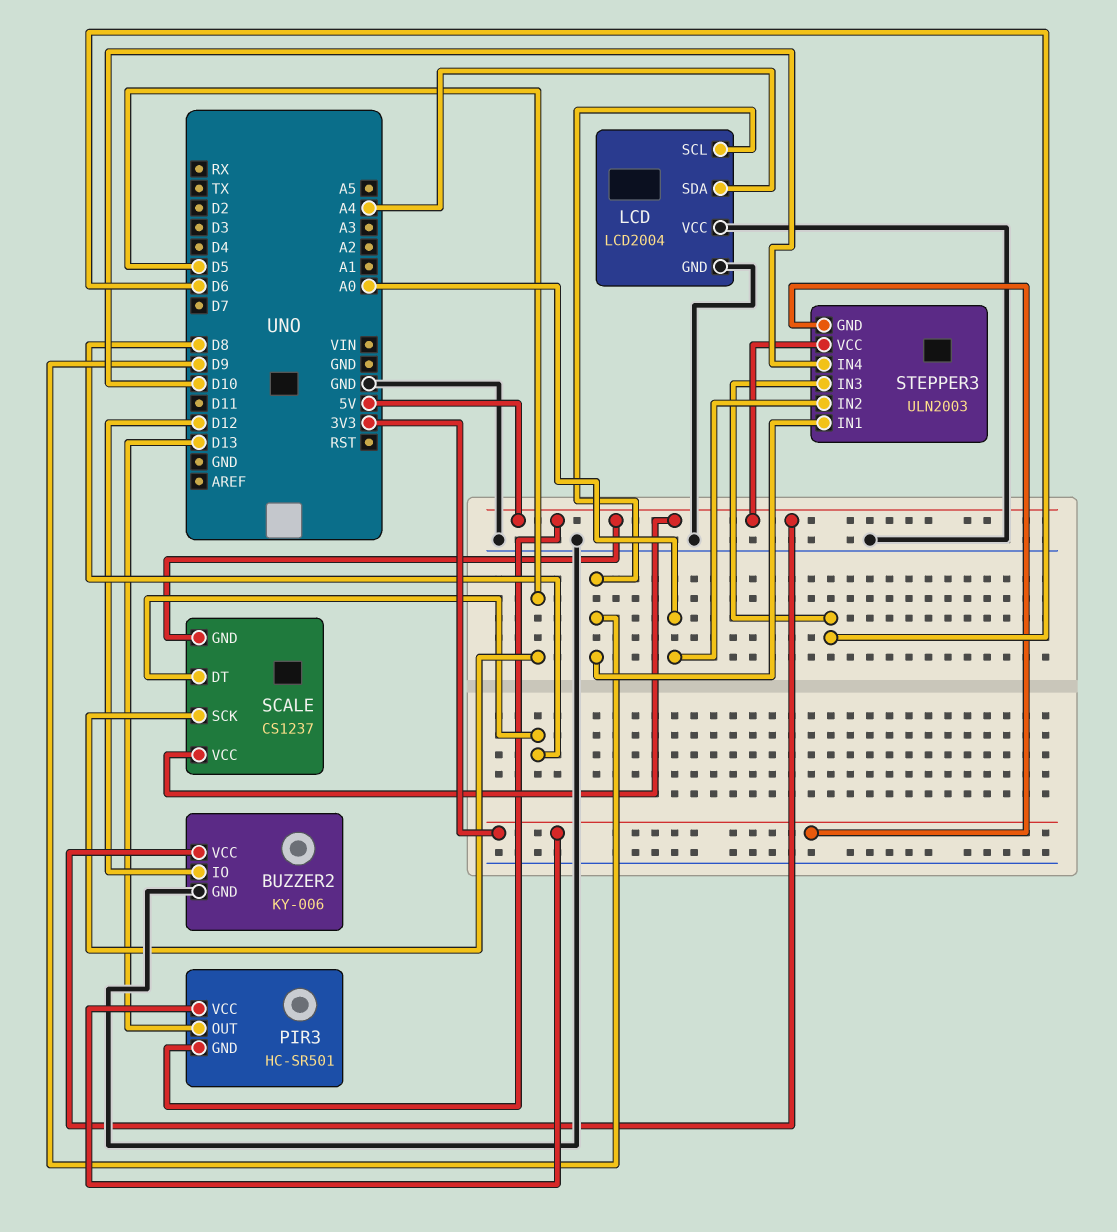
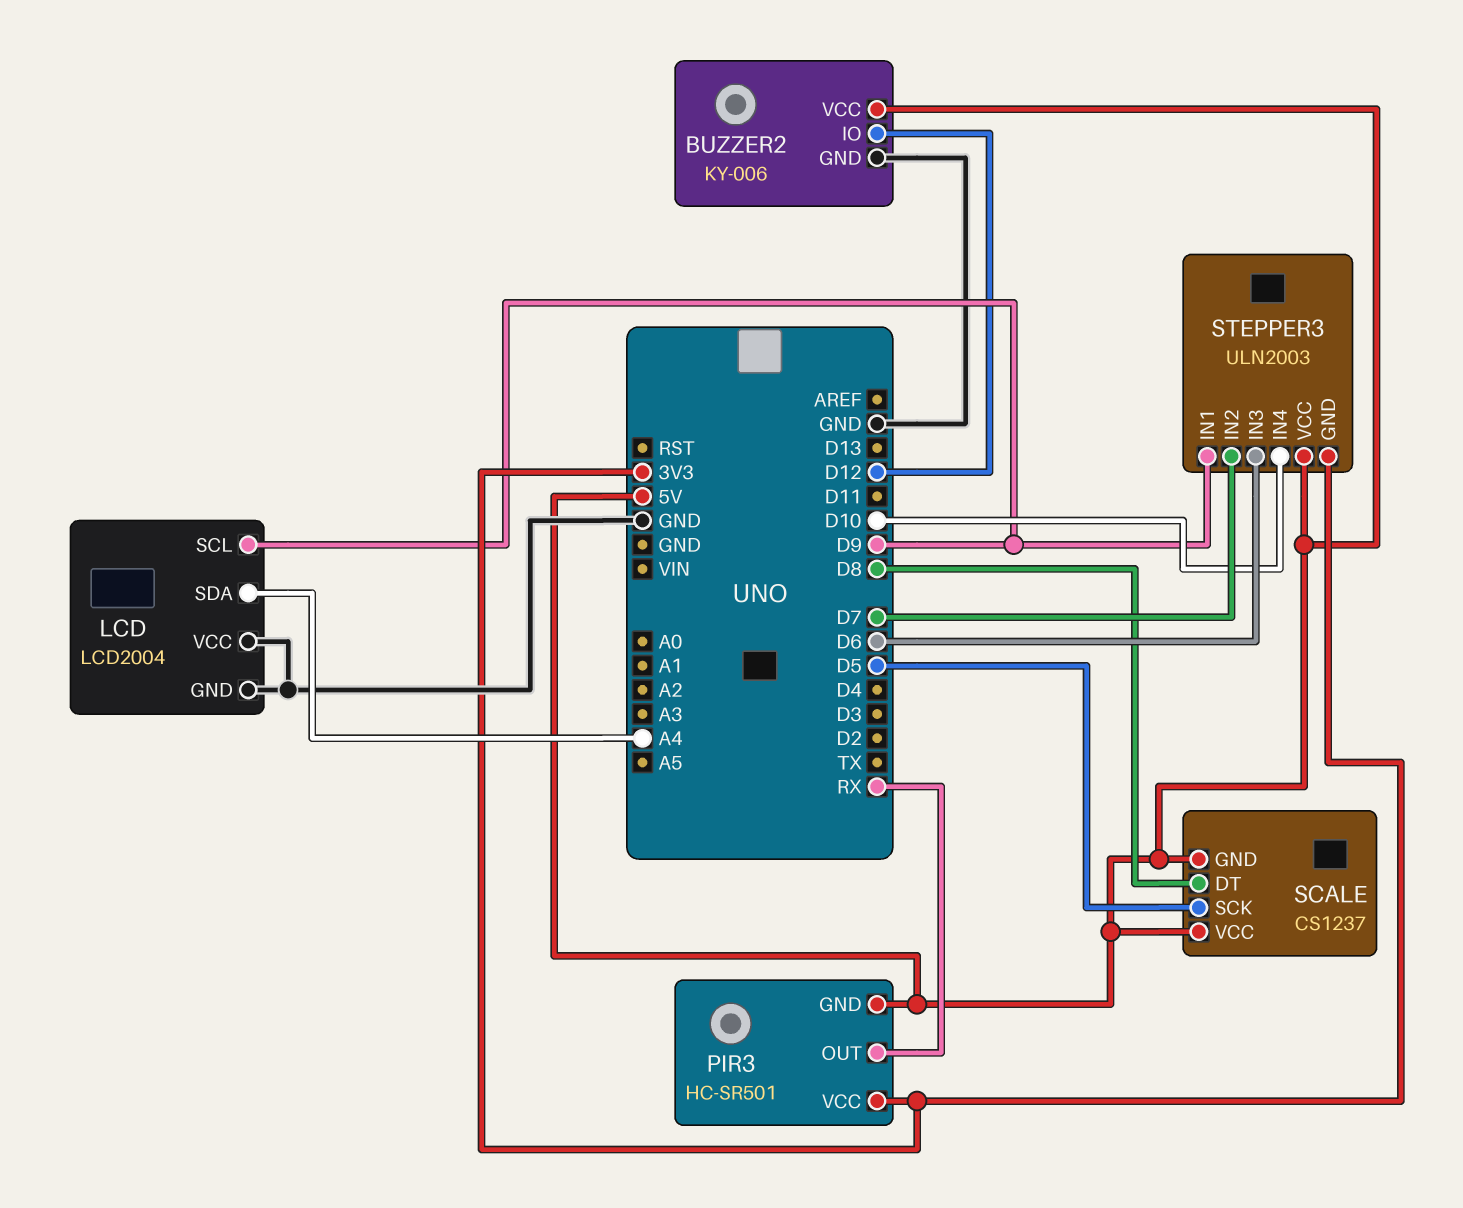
PIR3 pin OUT: D13 -> RX
STEPPER3 pin IN2: A0 -> D7

